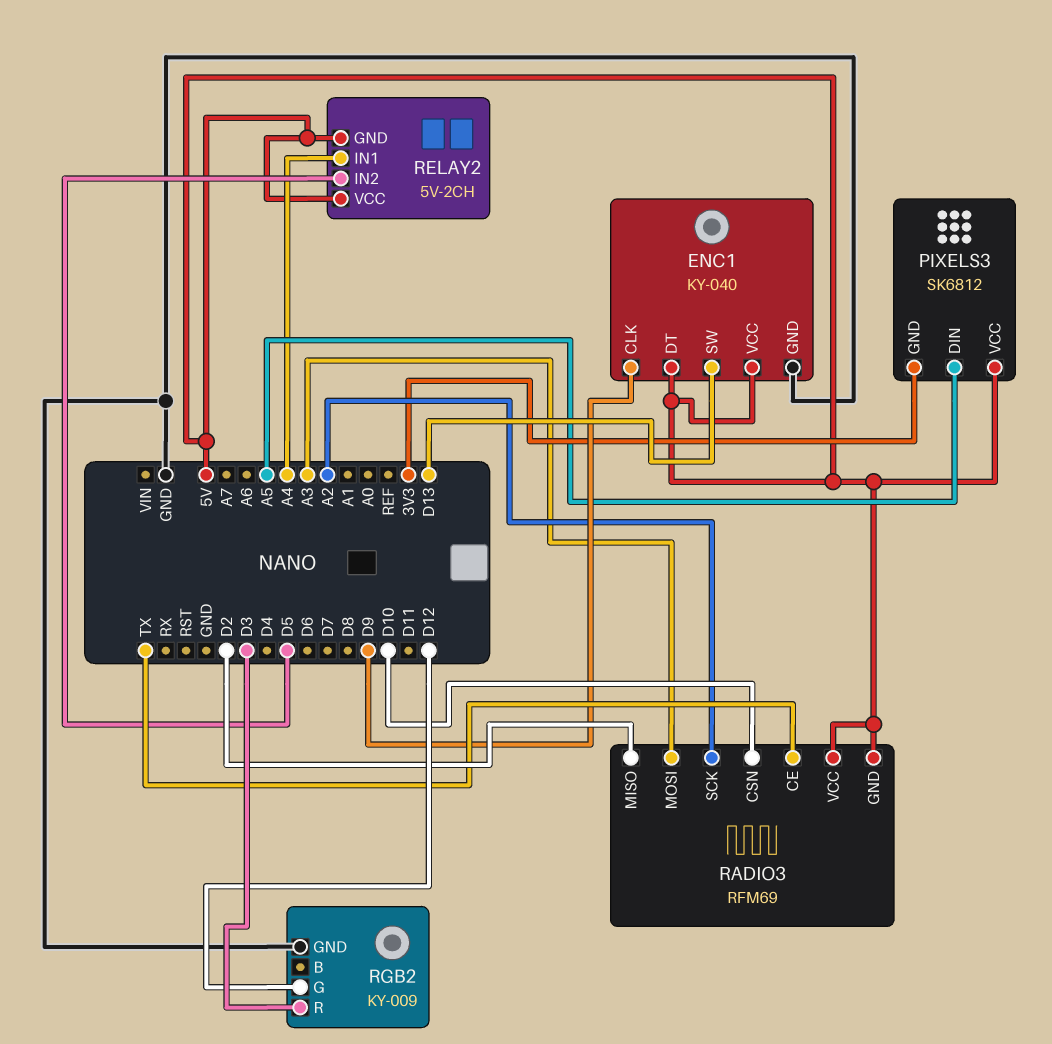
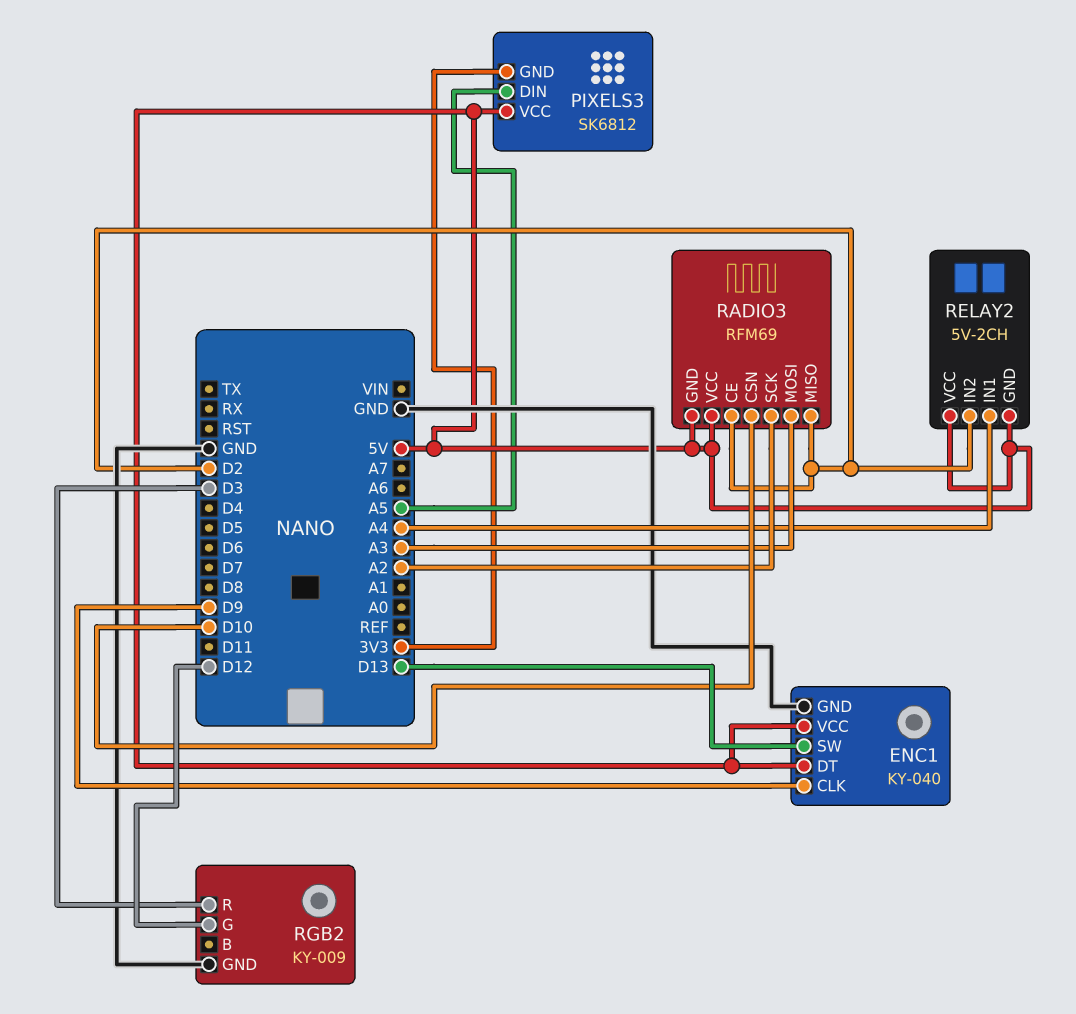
RADIO3 pin CE: TX -> D2
RELAY2 pin IN2: D5 -> D2

